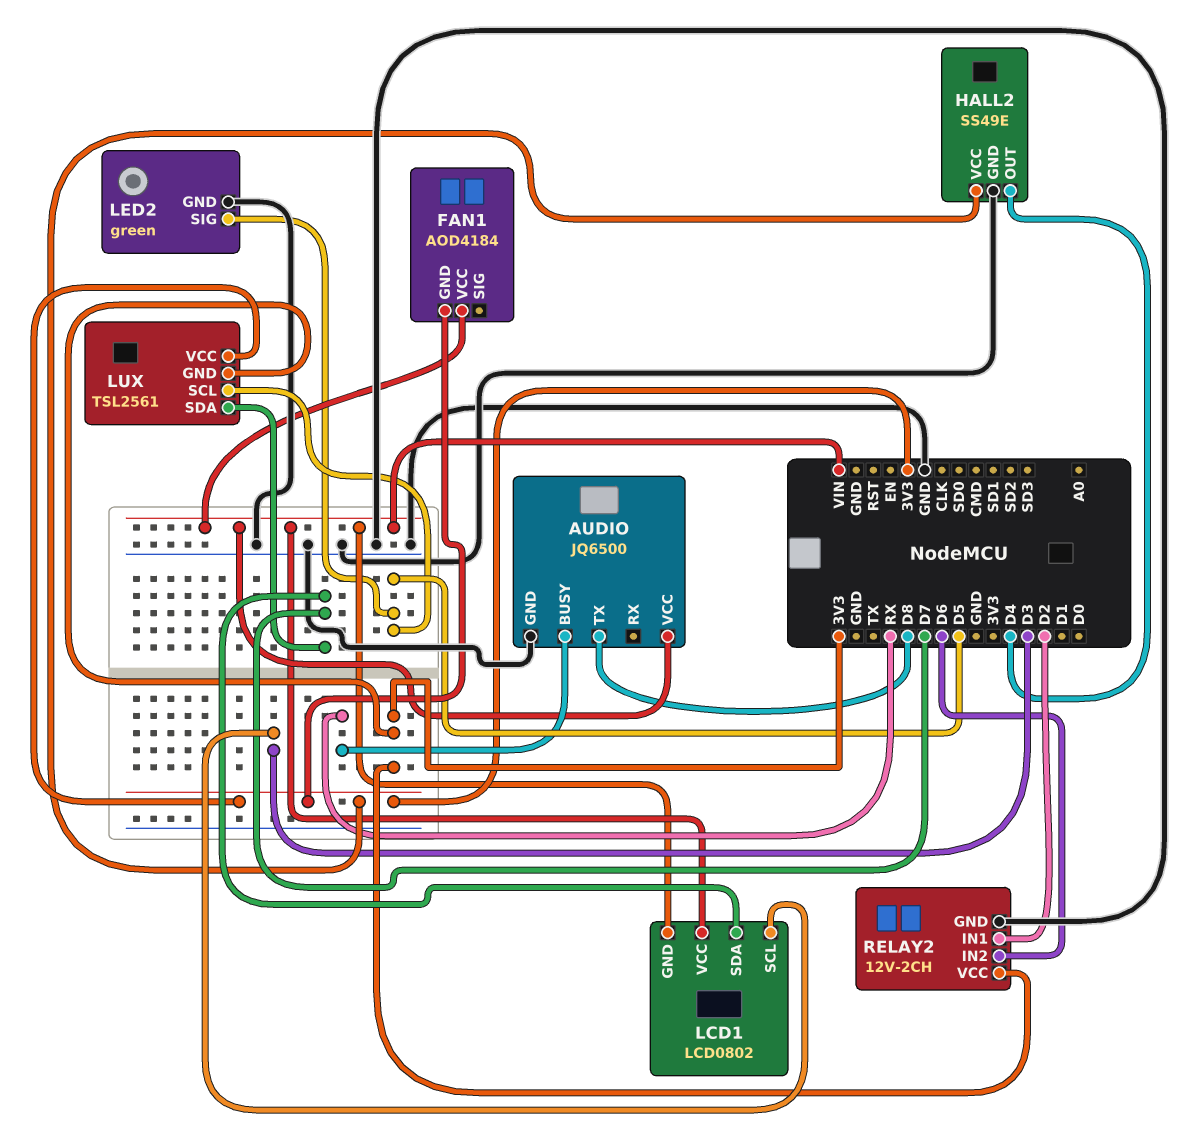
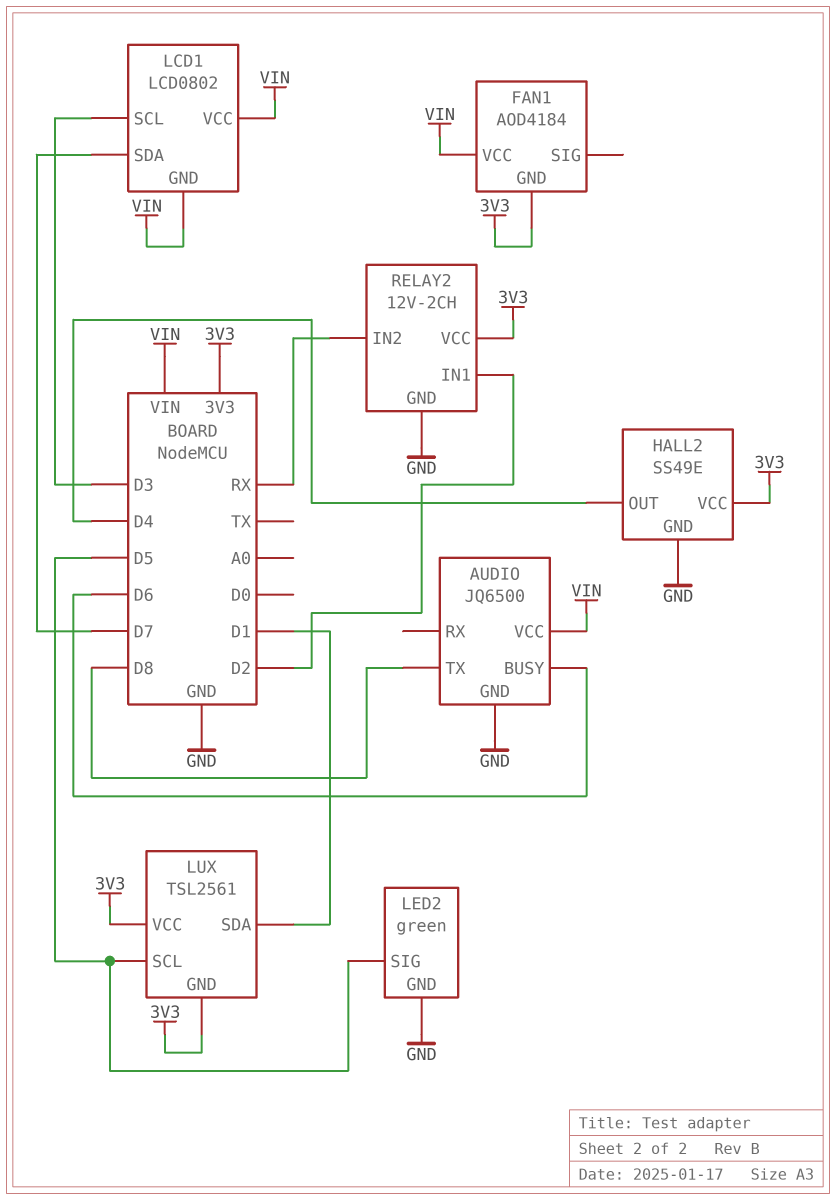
AUDIO pin BUSY: RX -> D6
LUX pin SDA: D7 -> D1
RELAY2 pin IN2: D6 -> RX

